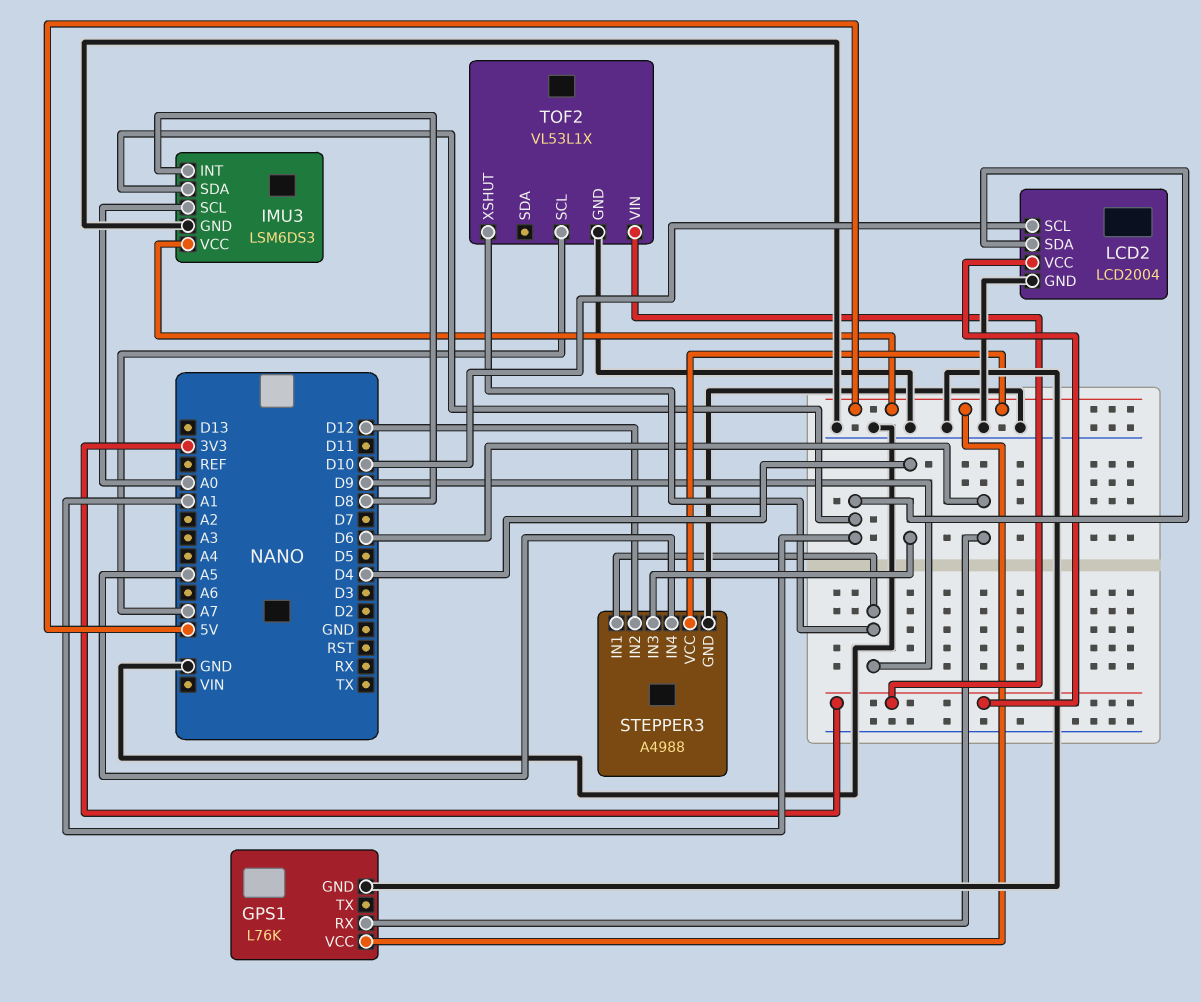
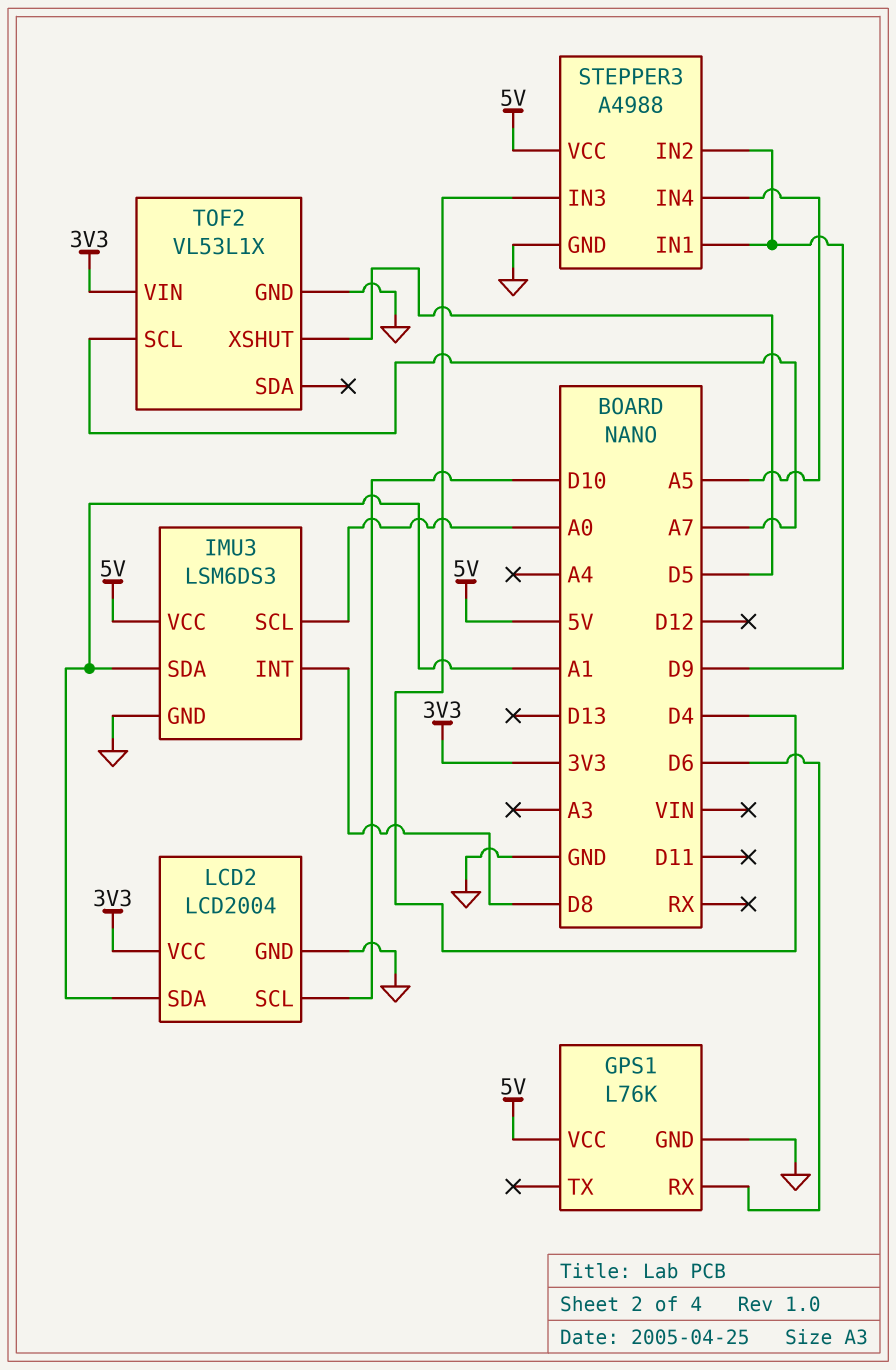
STEPPER3 pin IN2: D12 -> D9
TOF2 pin XSHUT: D9 -> D5

